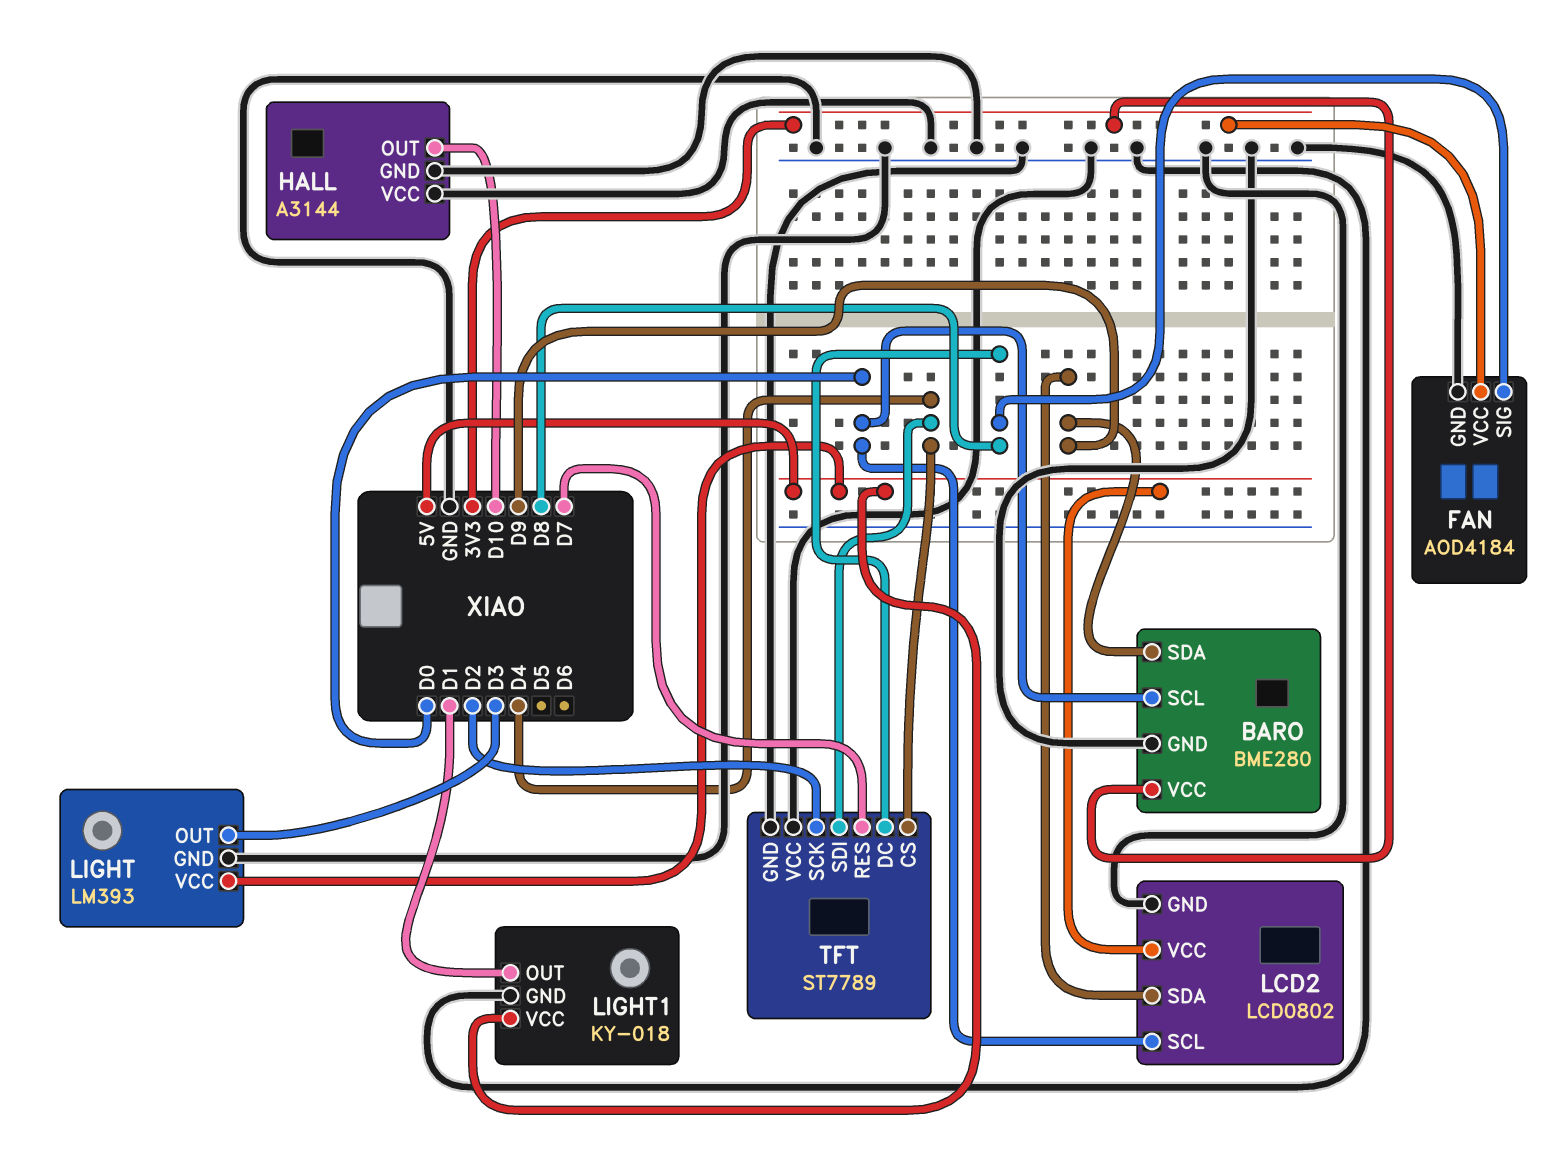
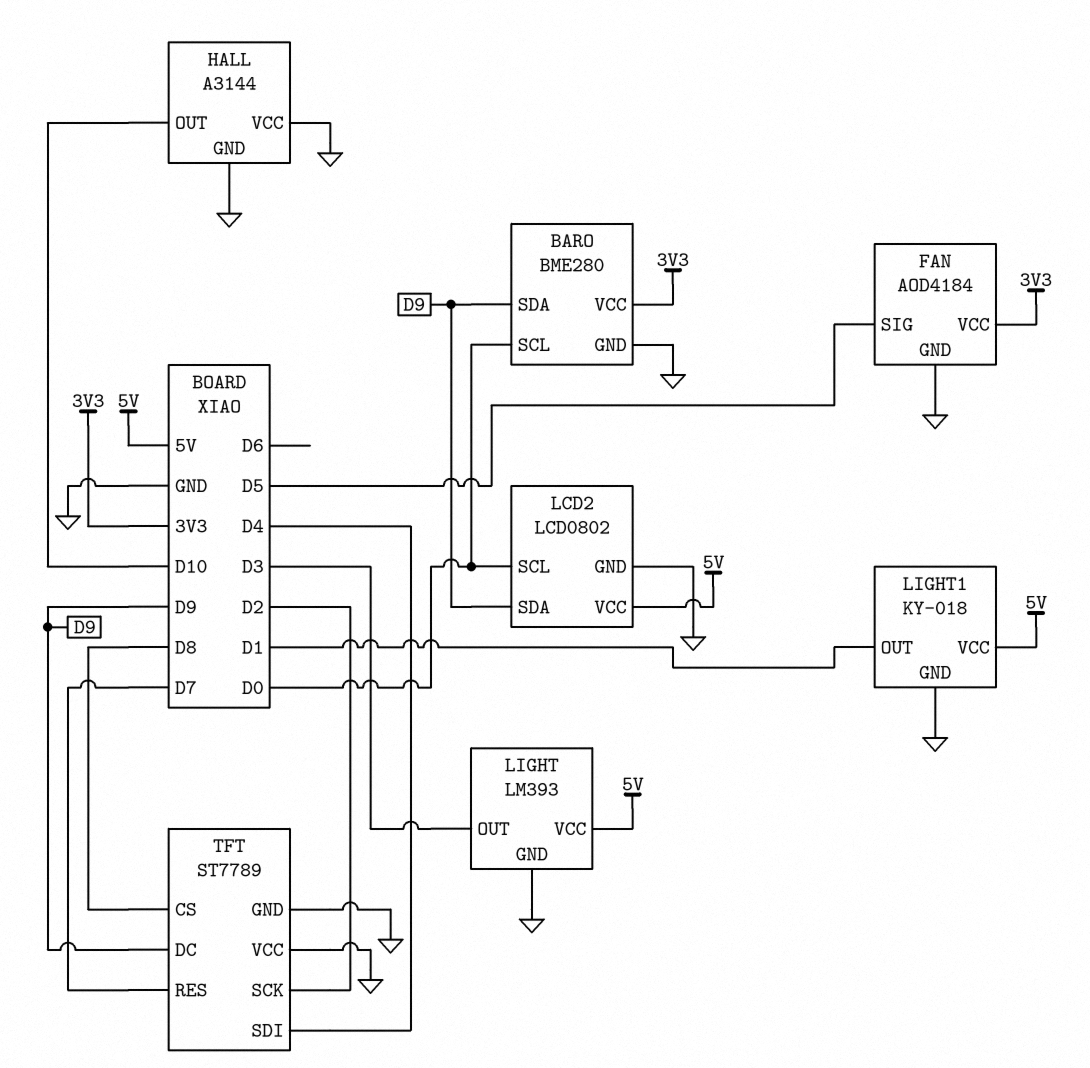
FAN pin SIG: D8 -> D5
TFT pin CS: D4 -> D8
TFT pin DC: D8 -> D9

